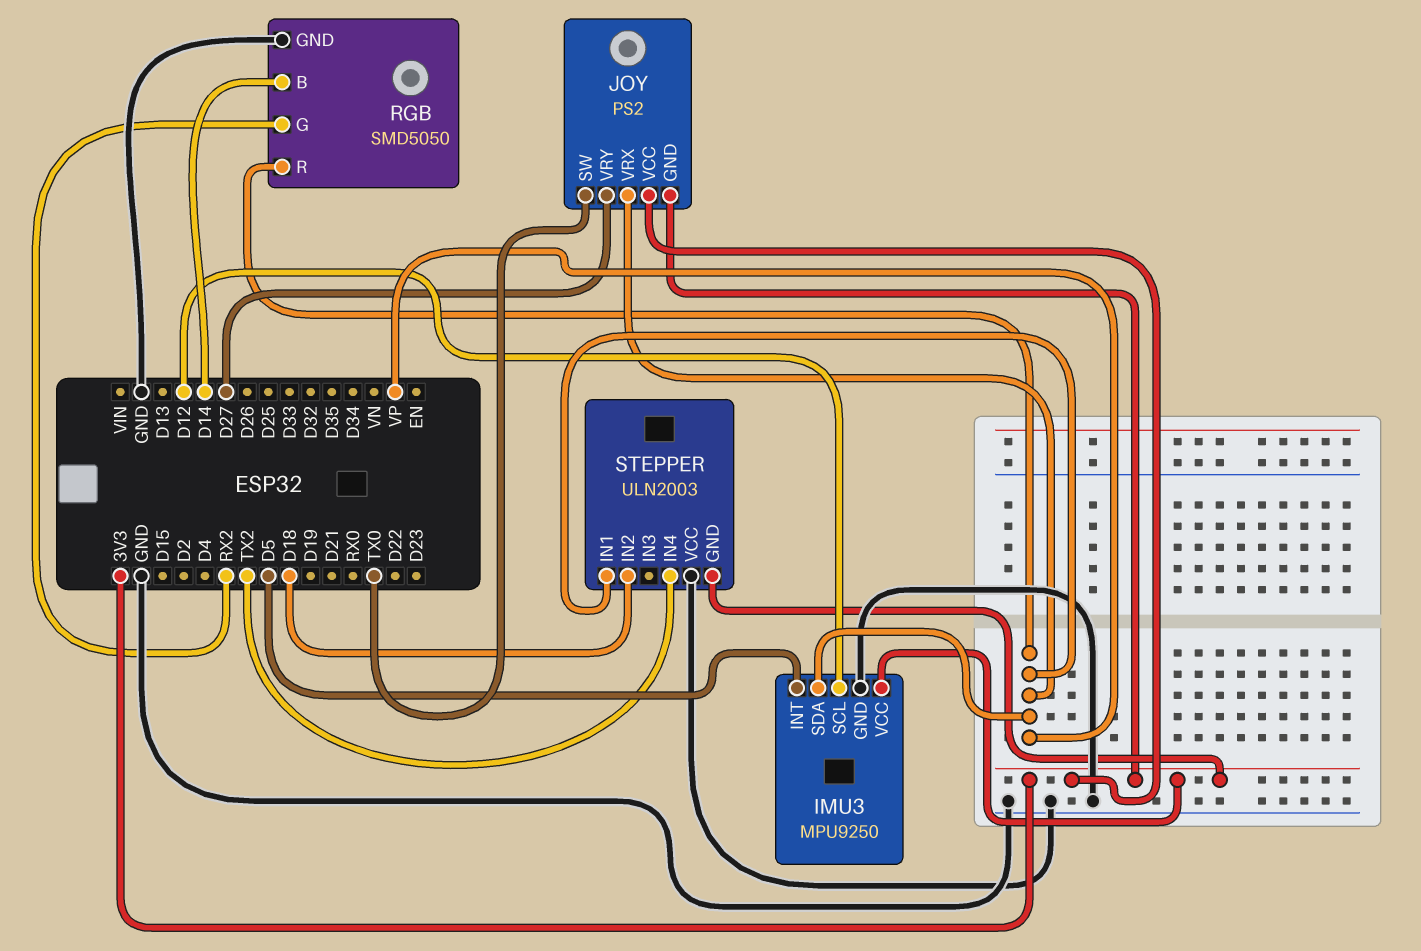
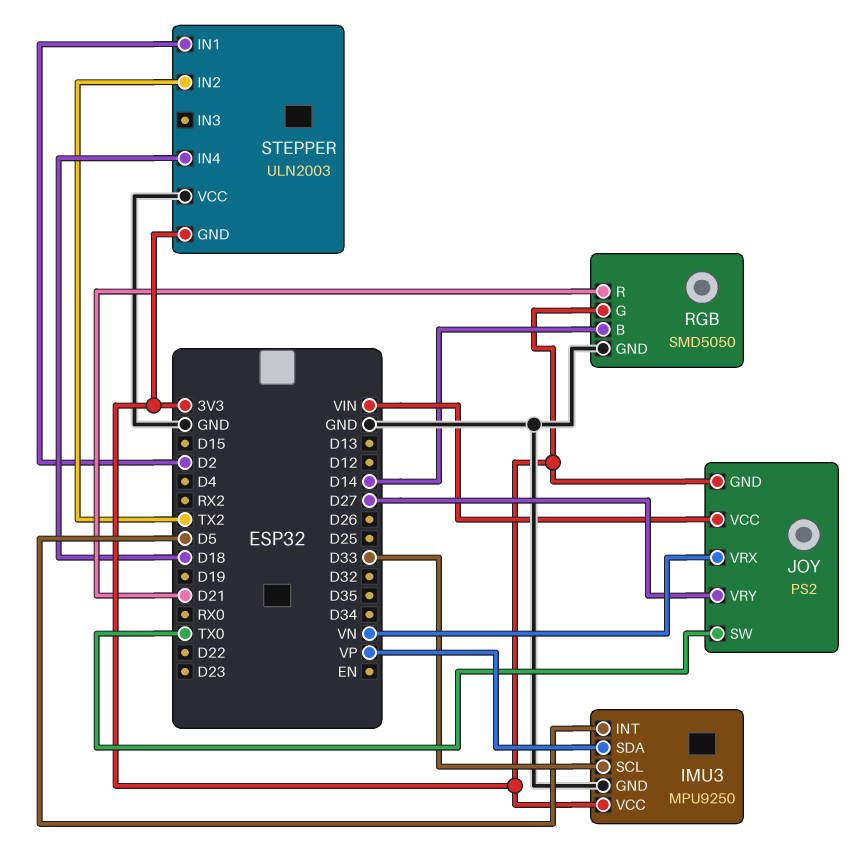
IMU3 pin SCL: D12 -> D33
JOY pin VCC: 3V3 -> VIN
JOY pin VRX: VP -> VN
RGB pin G: RX2 -> 3V3
RGB pin R: VP -> D21
STEPPER pin IN1: VP -> D2
STEPPER pin IN2: D18 -> TX2
STEPPER pin IN4: TX2 -> D18

